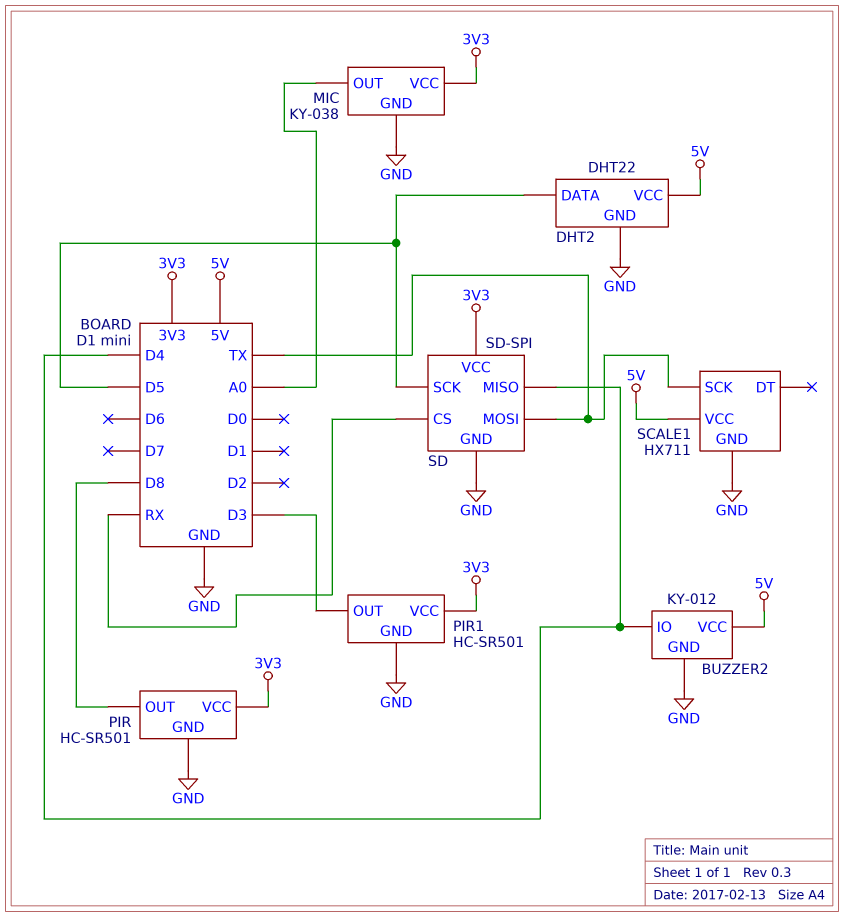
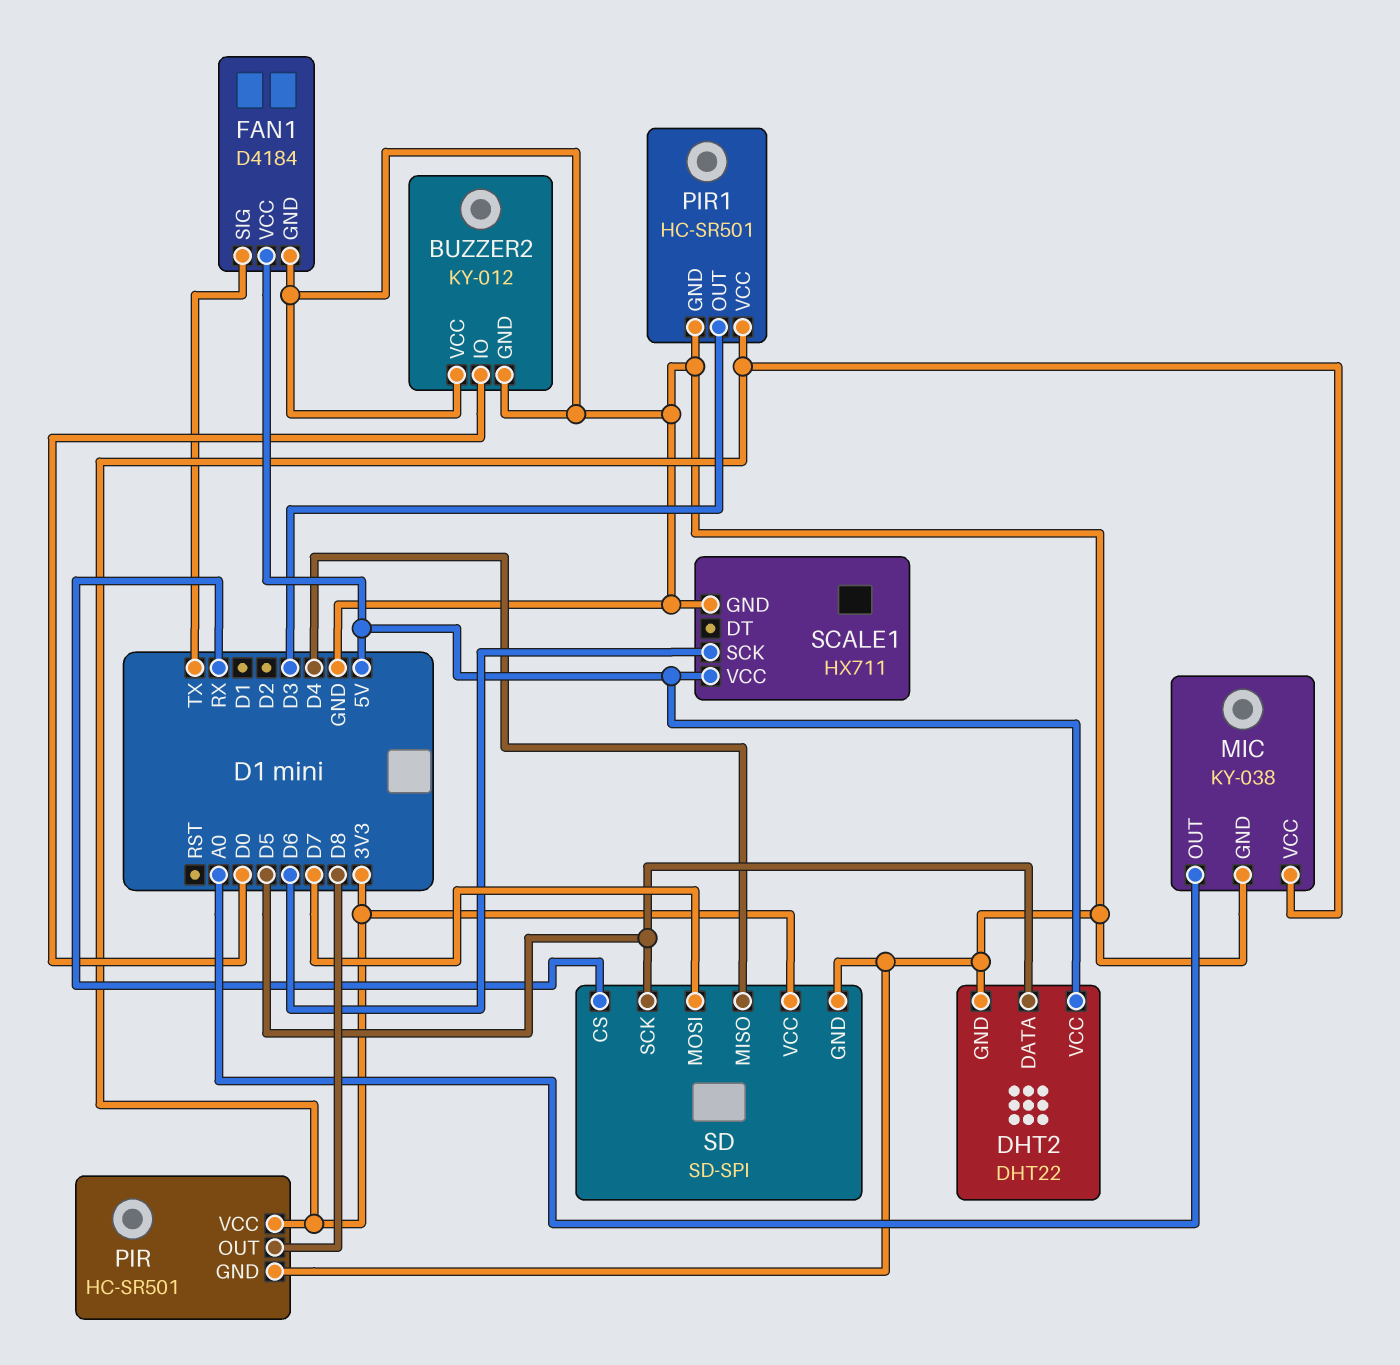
BUZZER2 pin IO: D4 -> D0
BUZZER2 pin VCC: 5V -> GND
FAN1: none -> D4184
FAN1 pin GND: none -> GND
FAN1 pin SIG: none -> TX
FAN1 pin VCC: none -> 5V
SCALE1 pin SCK: TX -> D6
SD pin MOSI: TX -> D7

